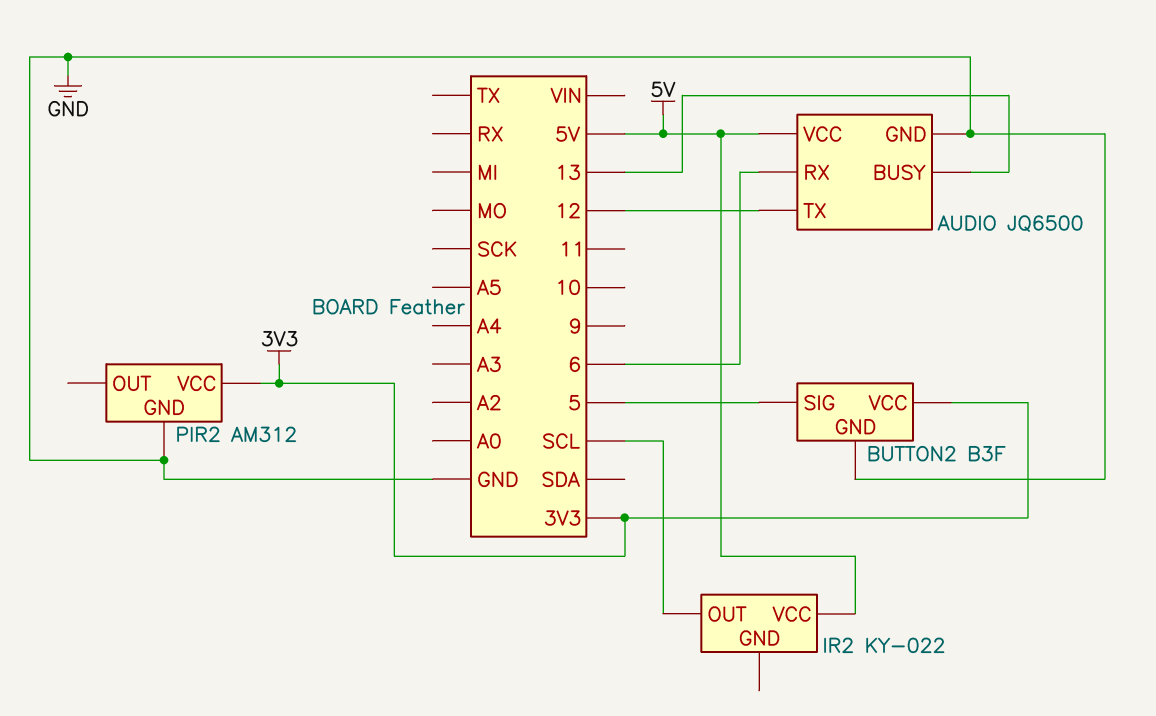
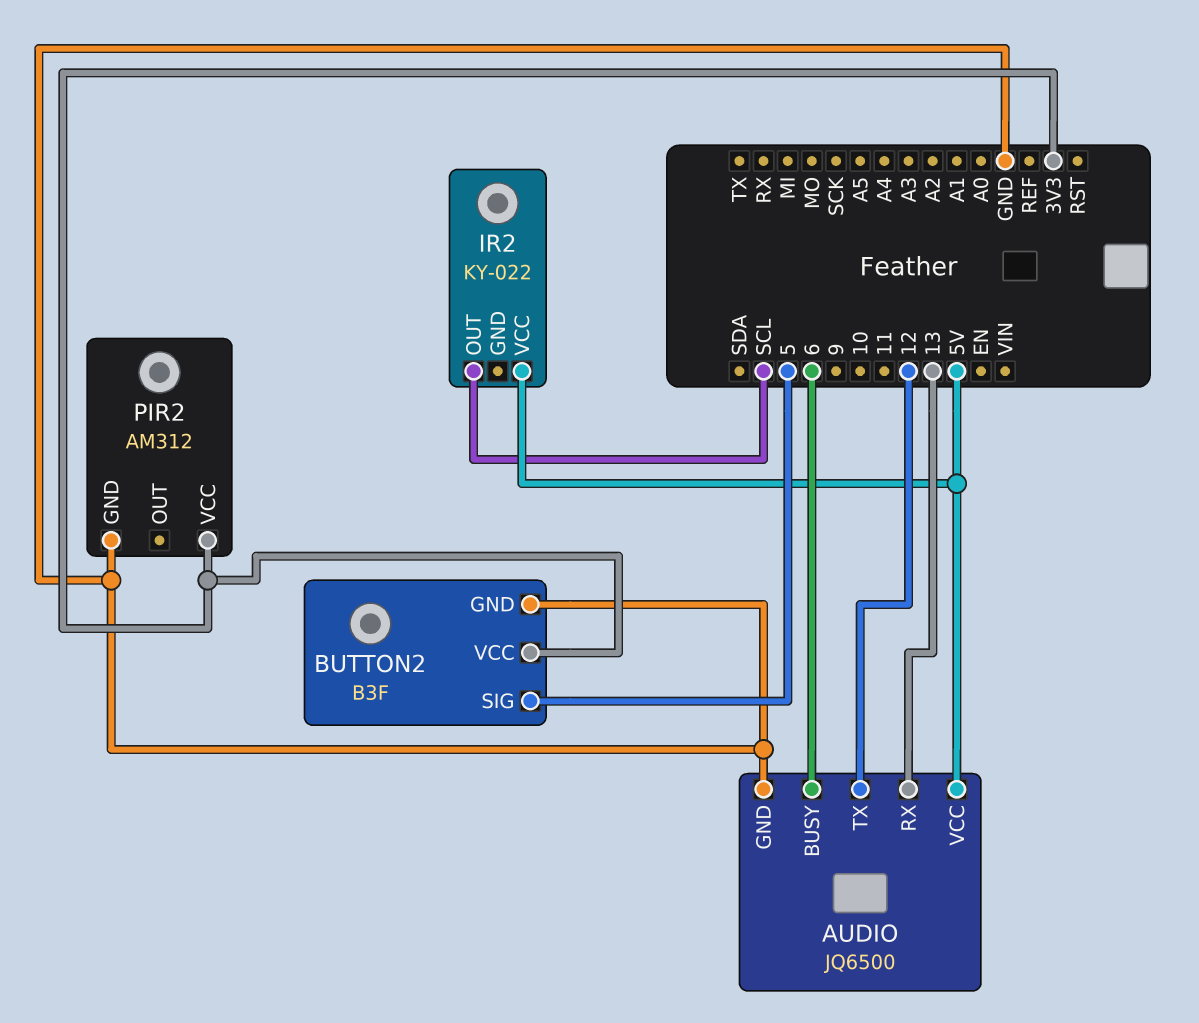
AUDIO pin BUSY: 13 -> 6
AUDIO pin RX: 6 -> 13

